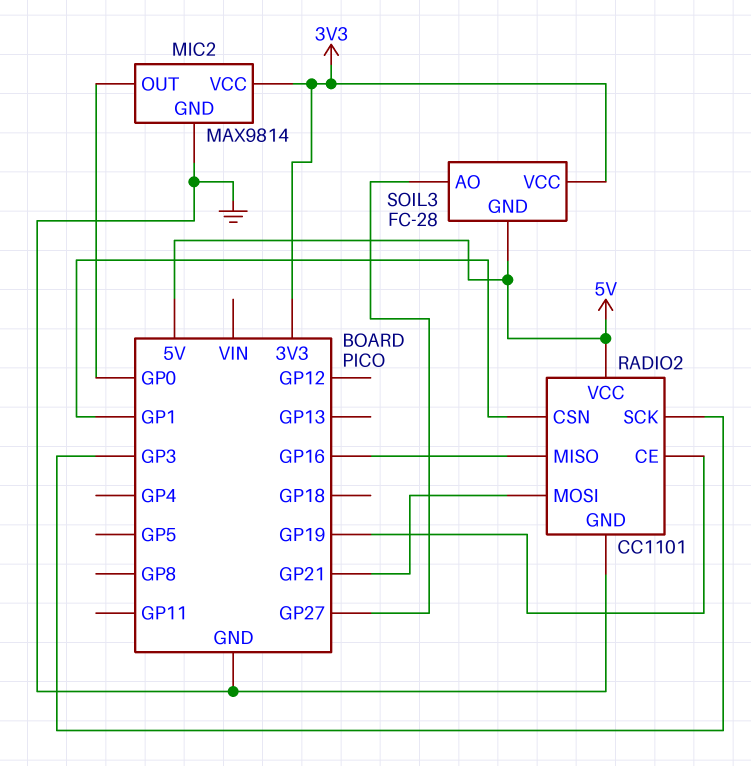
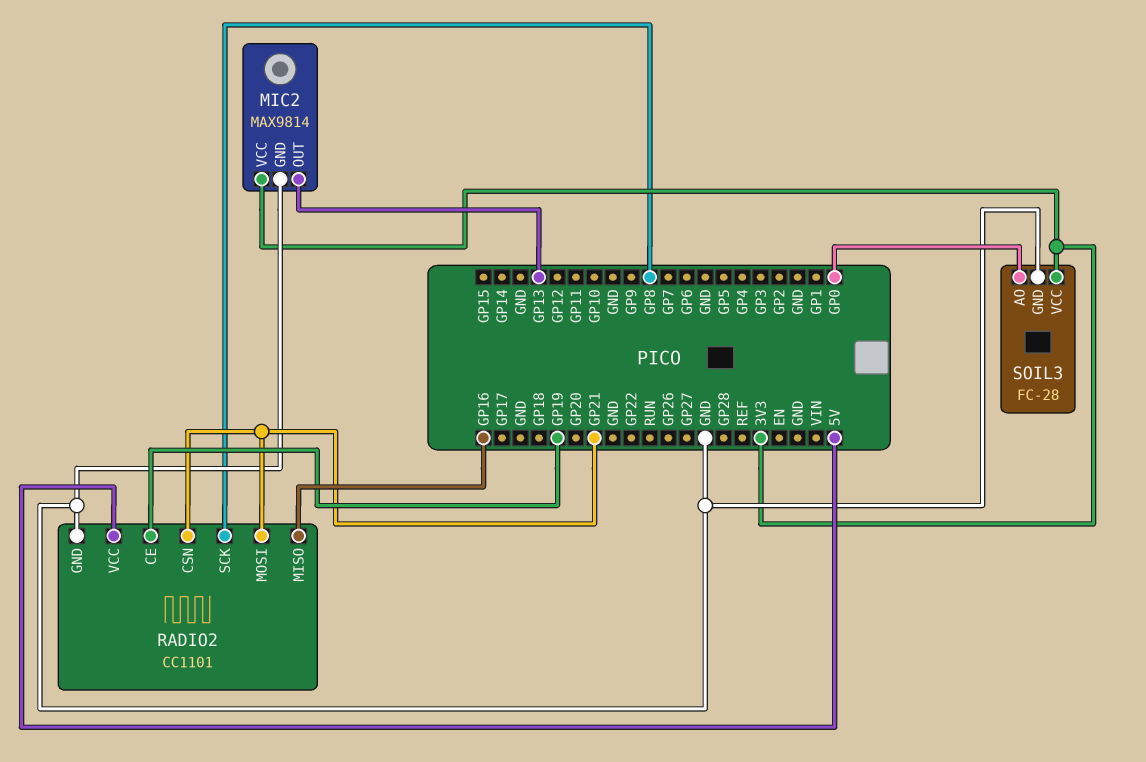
MIC2 pin OUT: GP0 -> GP13
RADIO2 pin CSN: GP1 -> GP21
RADIO2 pin SCK: GP3 -> GP8
SOIL3 pin AO: GP27 -> GP0
SOIL3 pin GND: 5V -> GND

